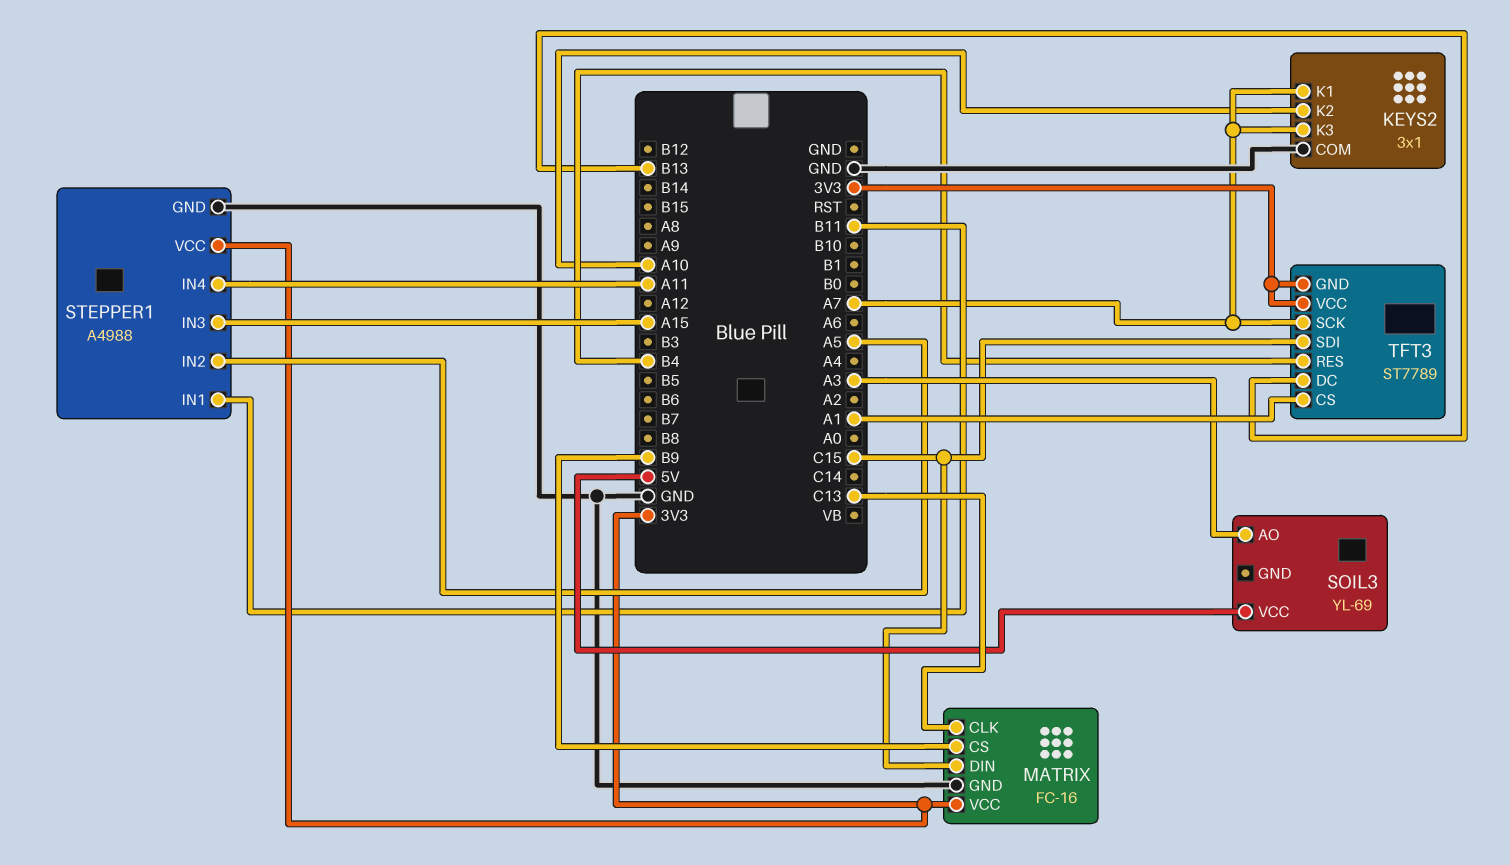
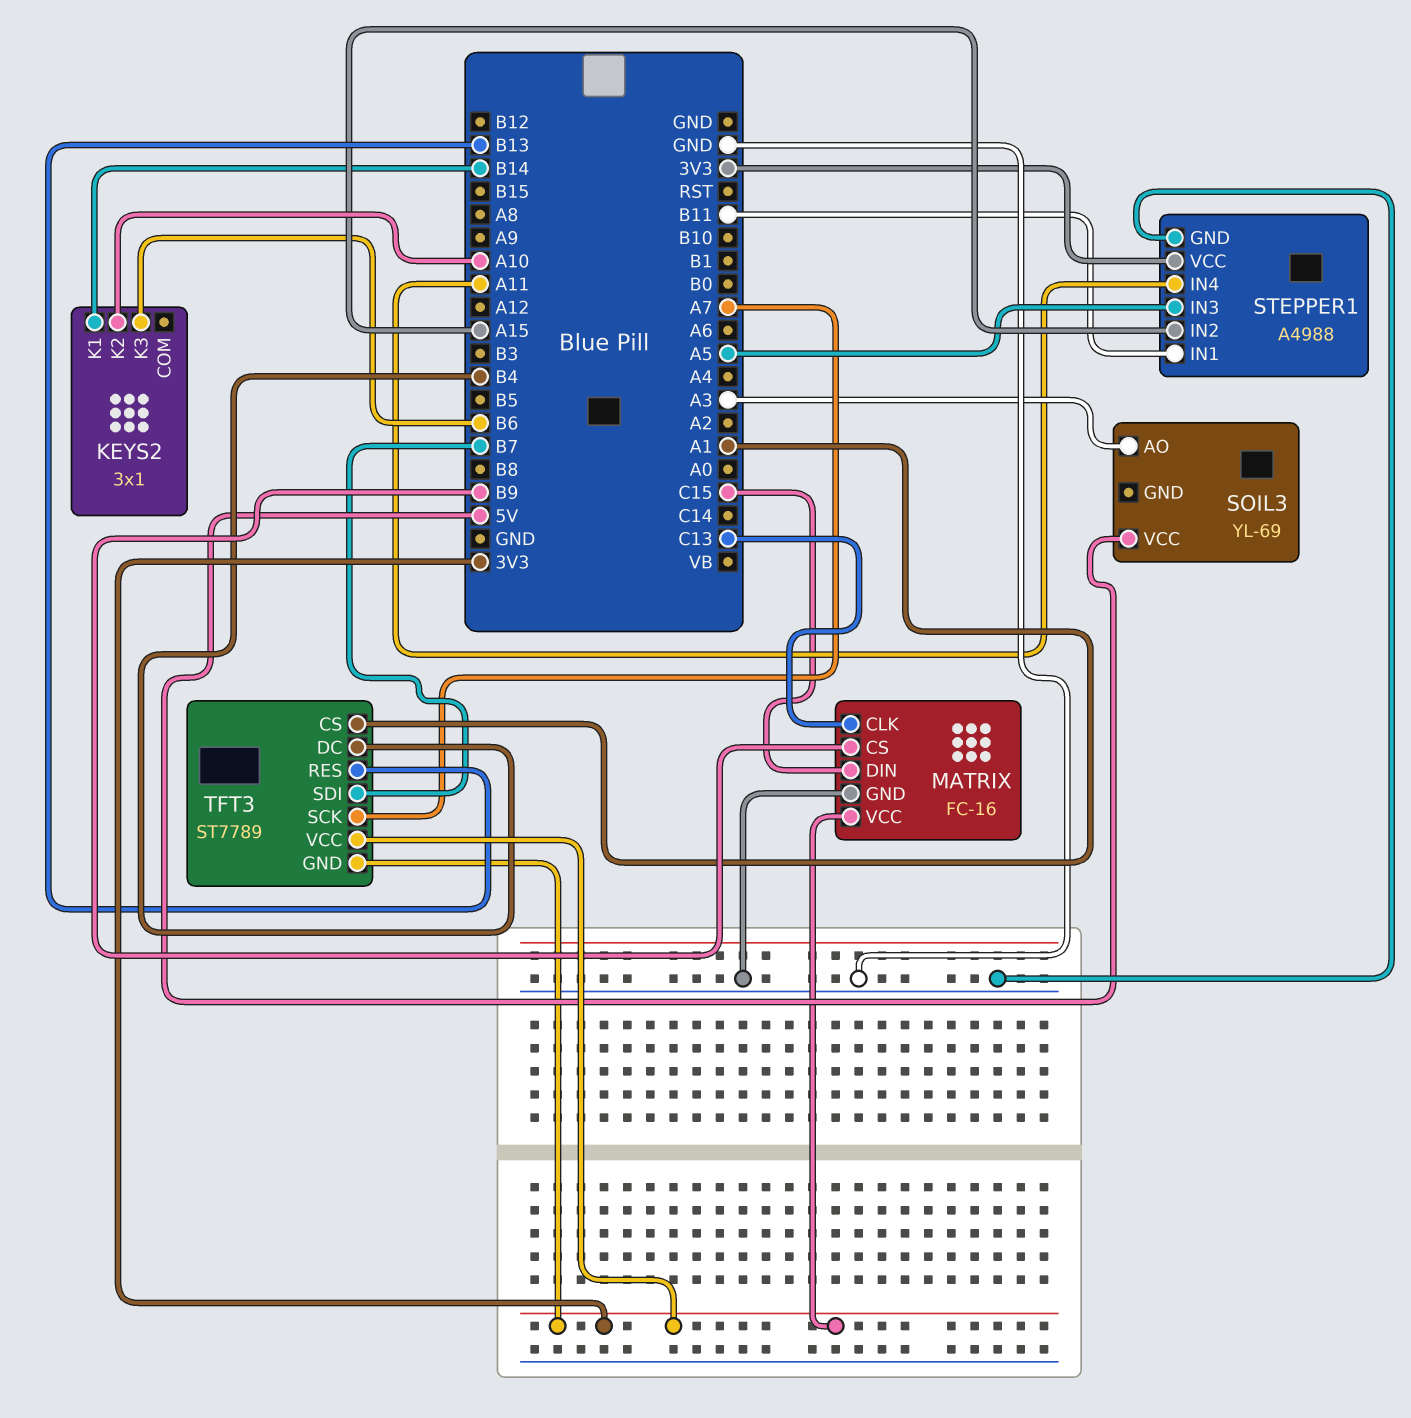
KEYS2 pin COM: GND -> none
KEYS2 pin K1: A7 -> B14
KEYS2 pin K3: A7 -> B6
STEPPER1 pin IN2: A5 -> A15
STEPPER1 pin IN3: A15 -> A5
TFT3 pin DC: B13 -> B4
TFT3 pin RES: B4 -> B13
TFT3 pin SDI: C15 -> B7

